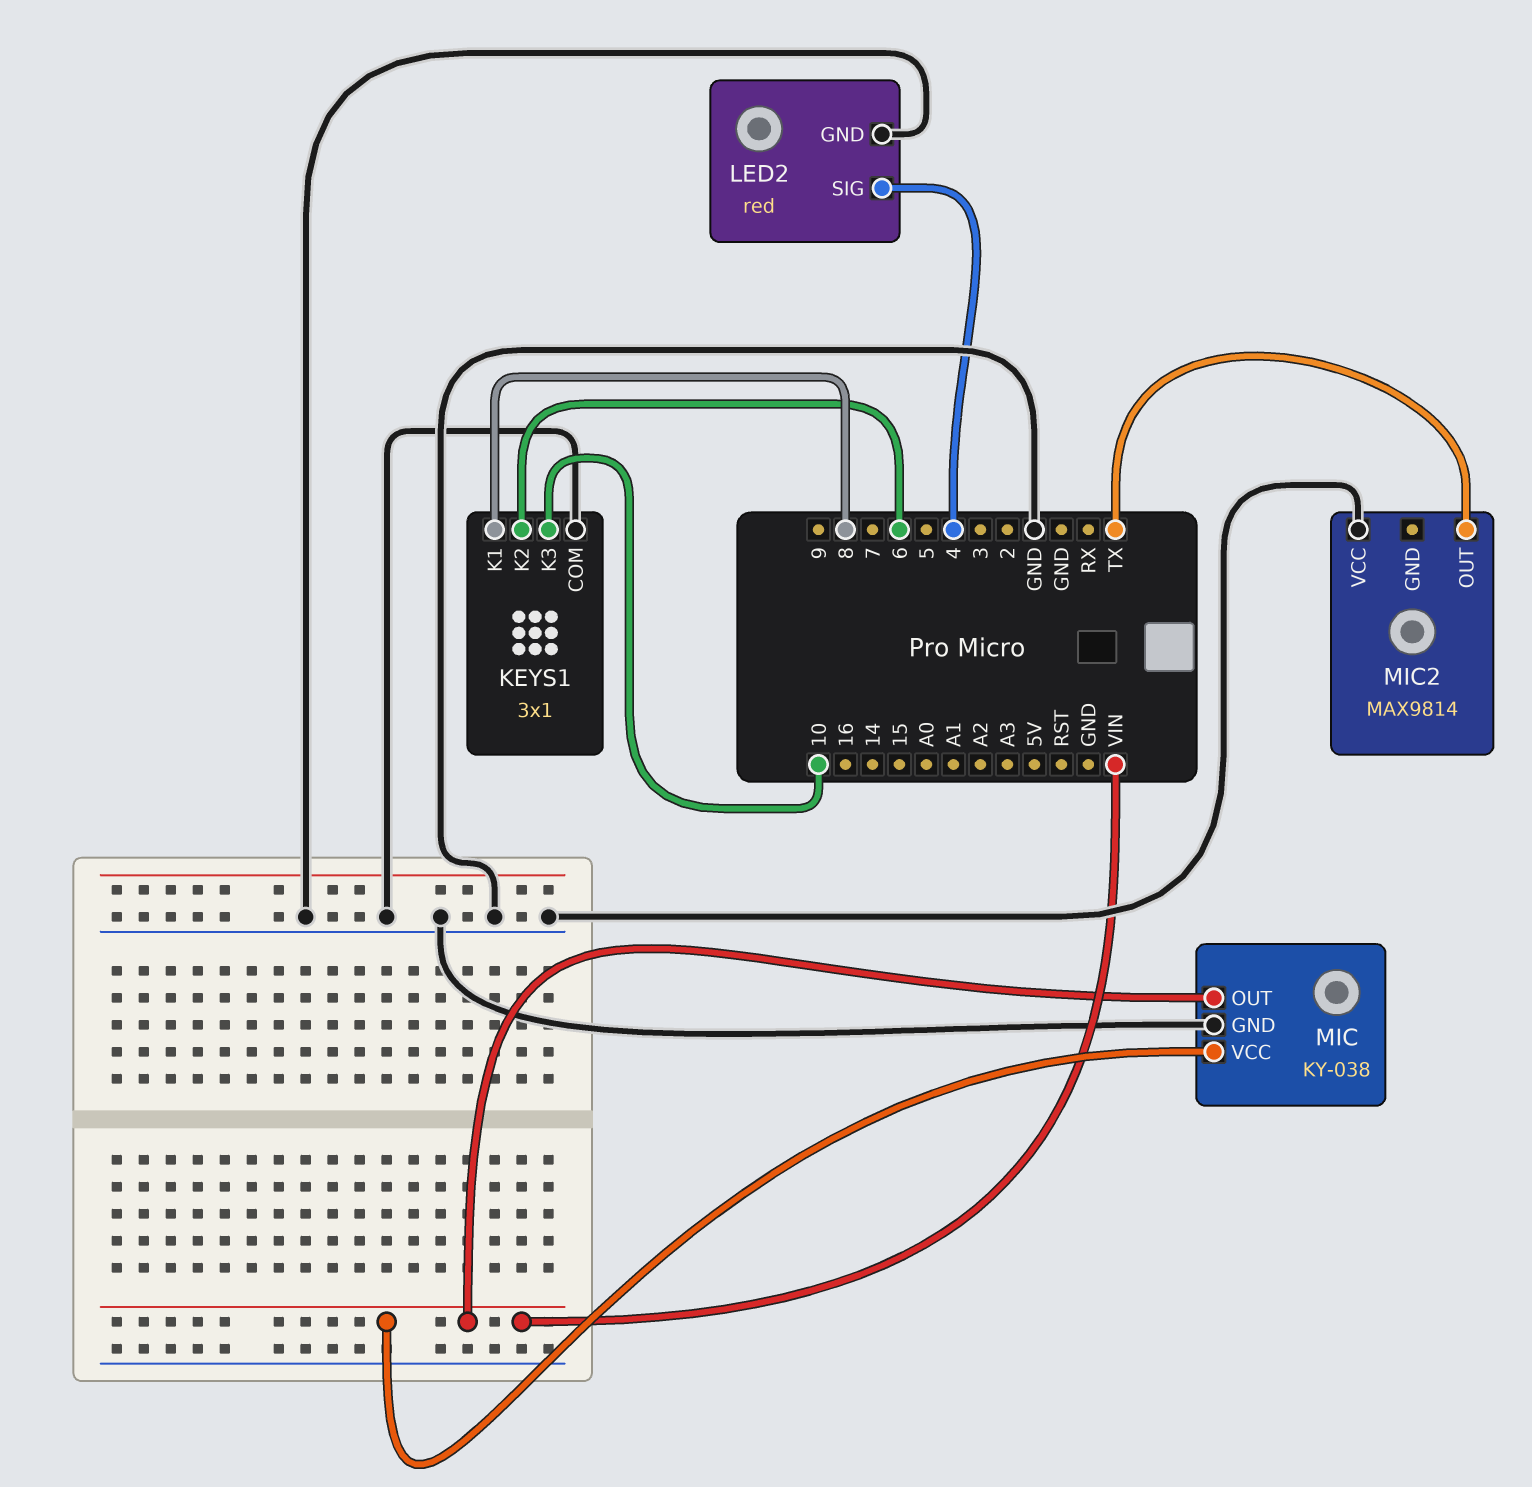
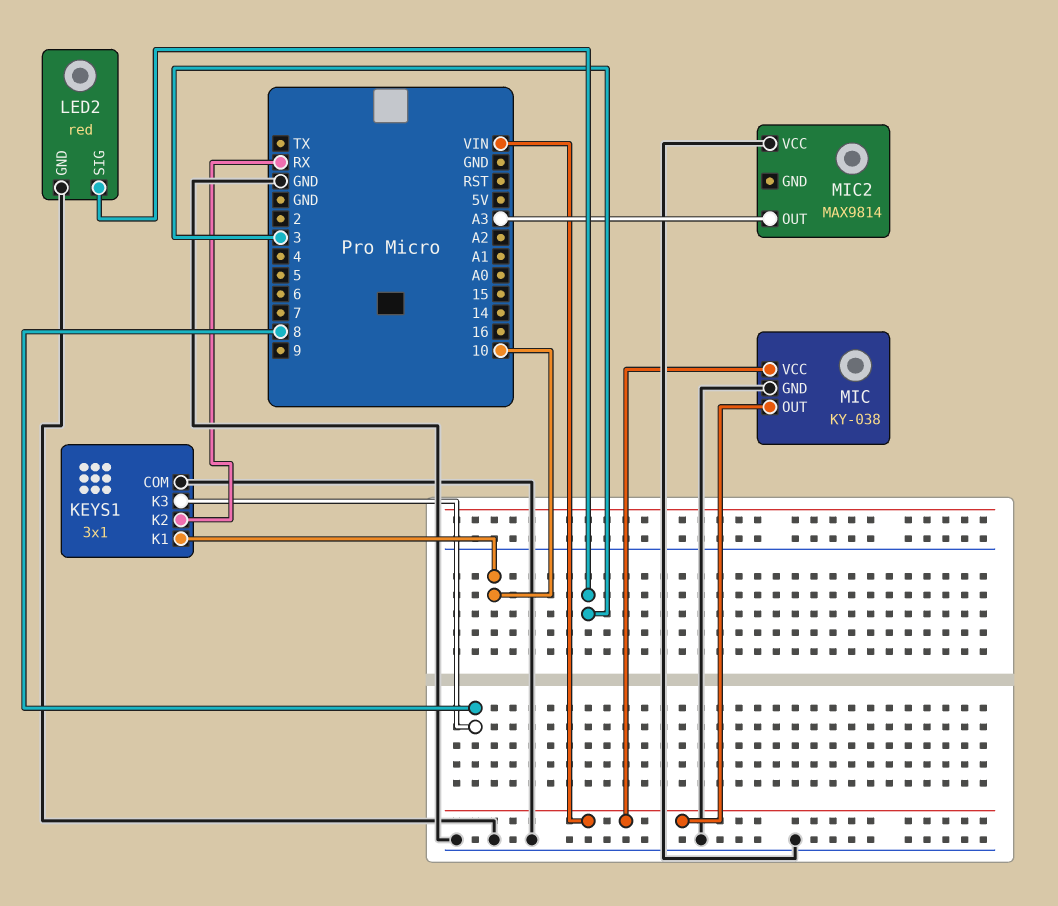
KEYS1 pin K1: 8 -> 10
KEYS1 pin K2: 6 -> RX
KEYS1 pin K3: 10 -> 8
LED2 pin SIG: 4 -> 3
MIC2 pin OUT: TX -> A3

